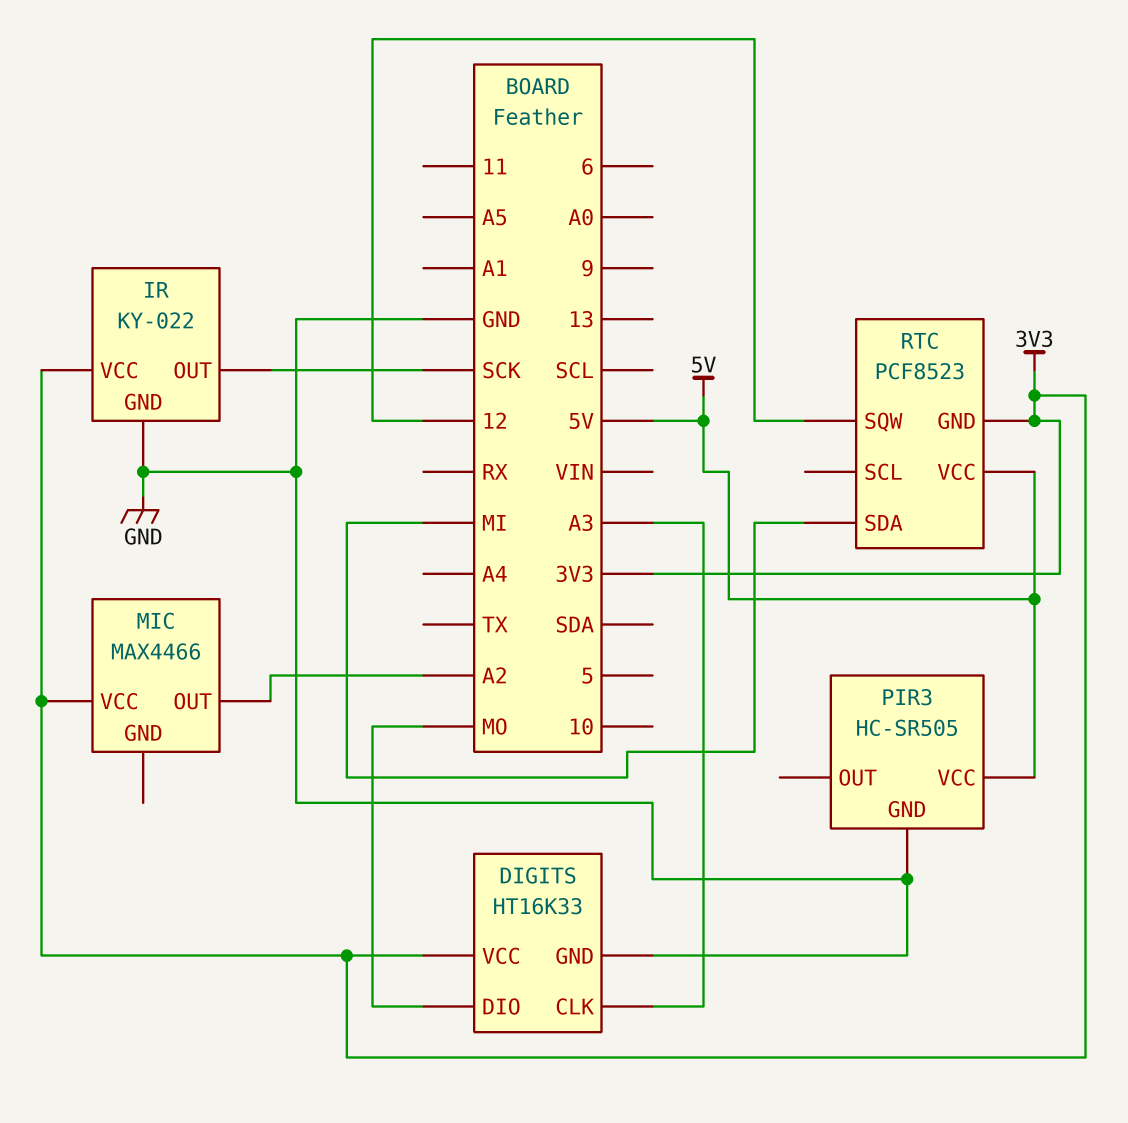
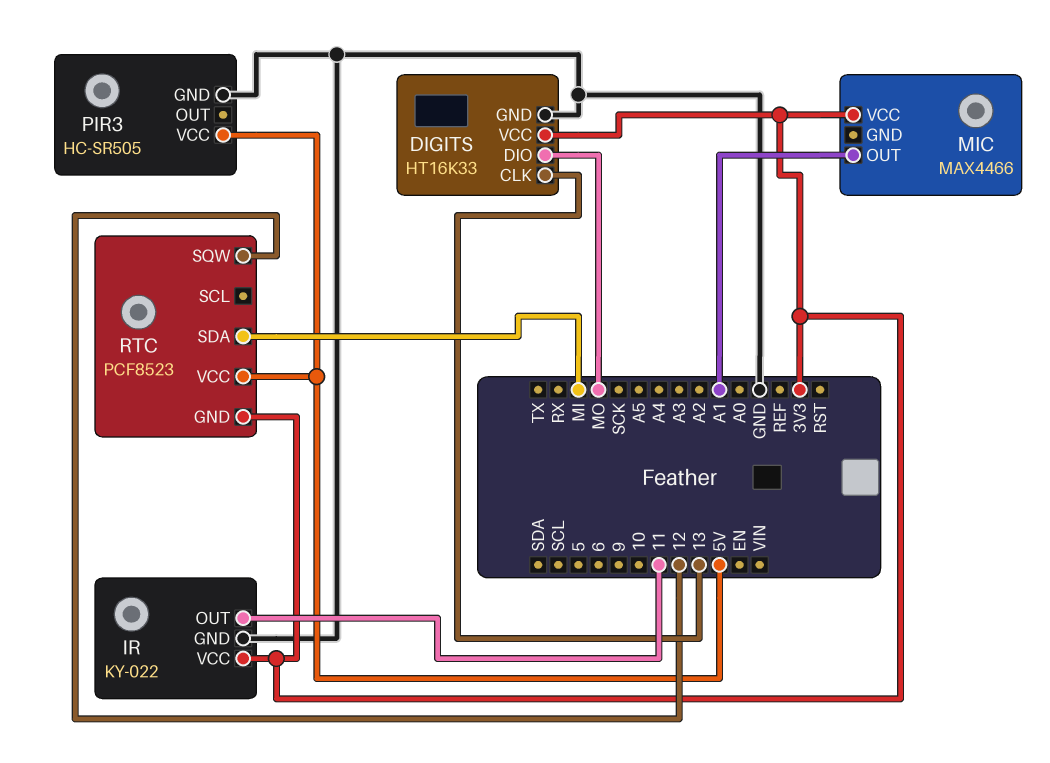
DIGITS pin CLK: A3 -> 13
IR pin OUT: SCK -> 11
MIC pin OUT: A2 -> A1

